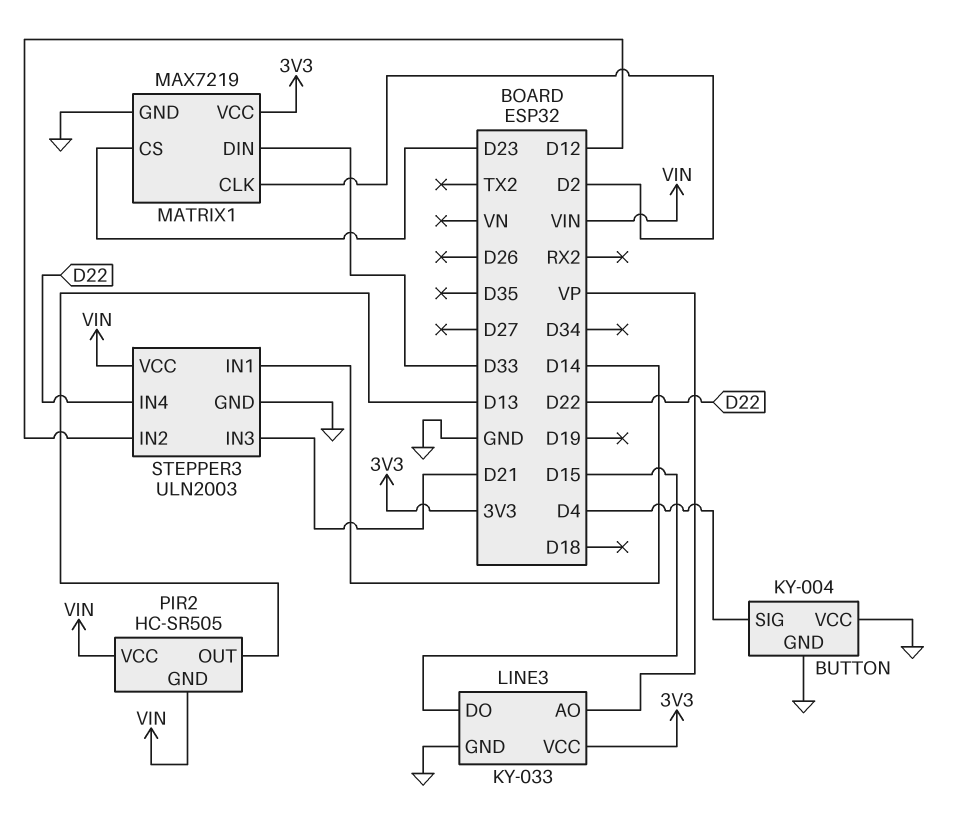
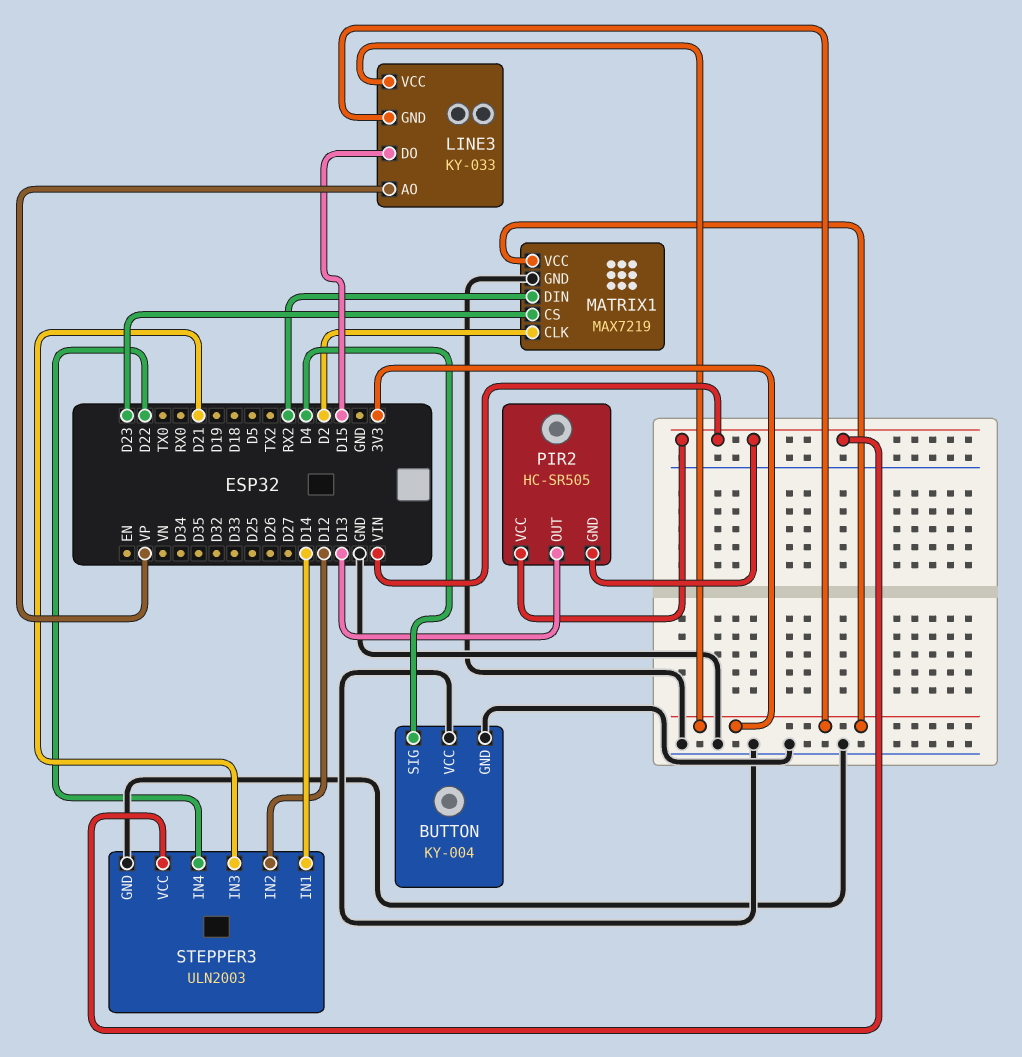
LINE3 pin GND: GND -> 3V3
MATRIX1 pin DIN: D33 -> RX2

